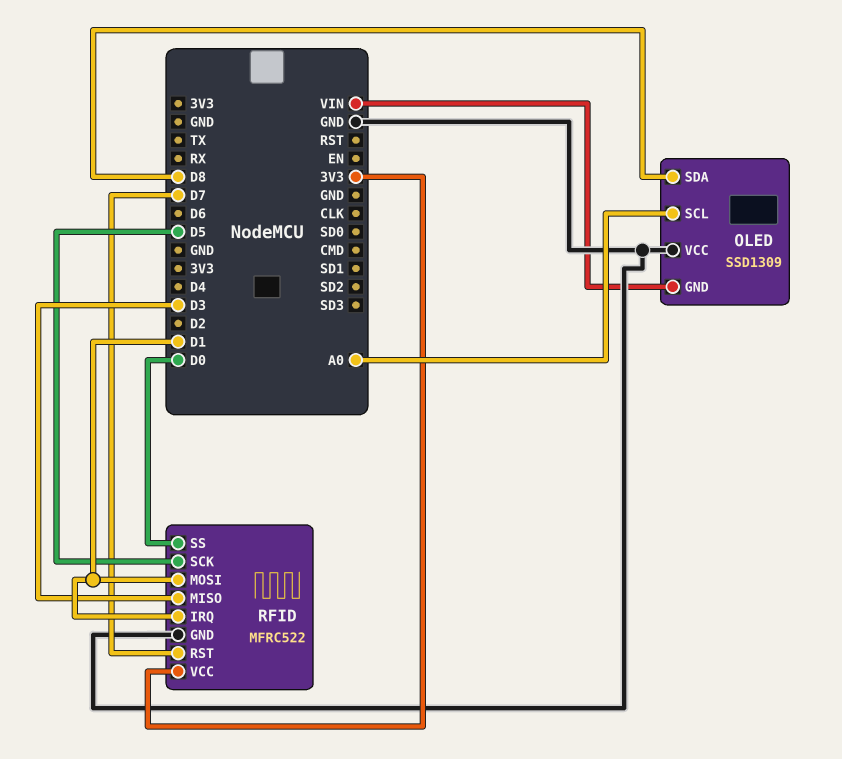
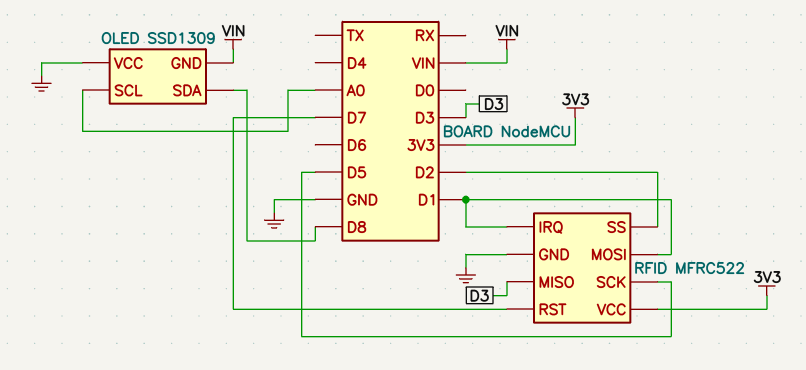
RFID pin SS: D0 -> D2

